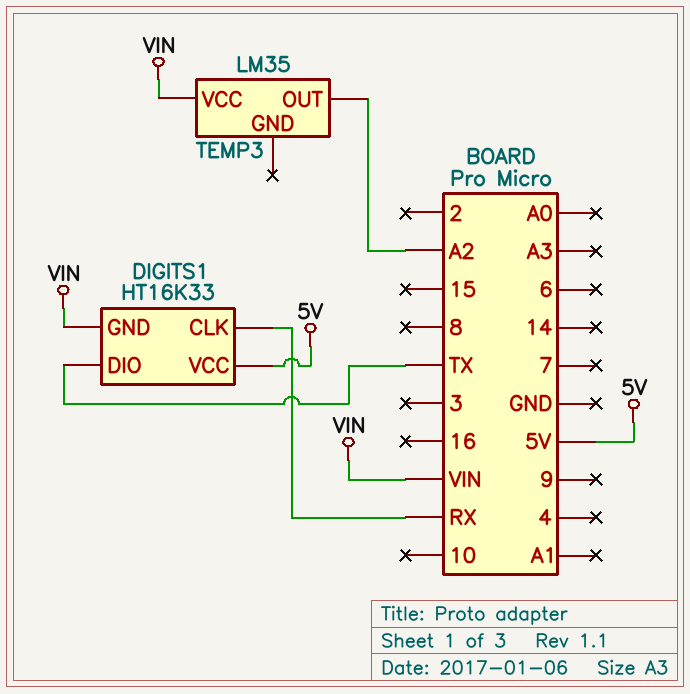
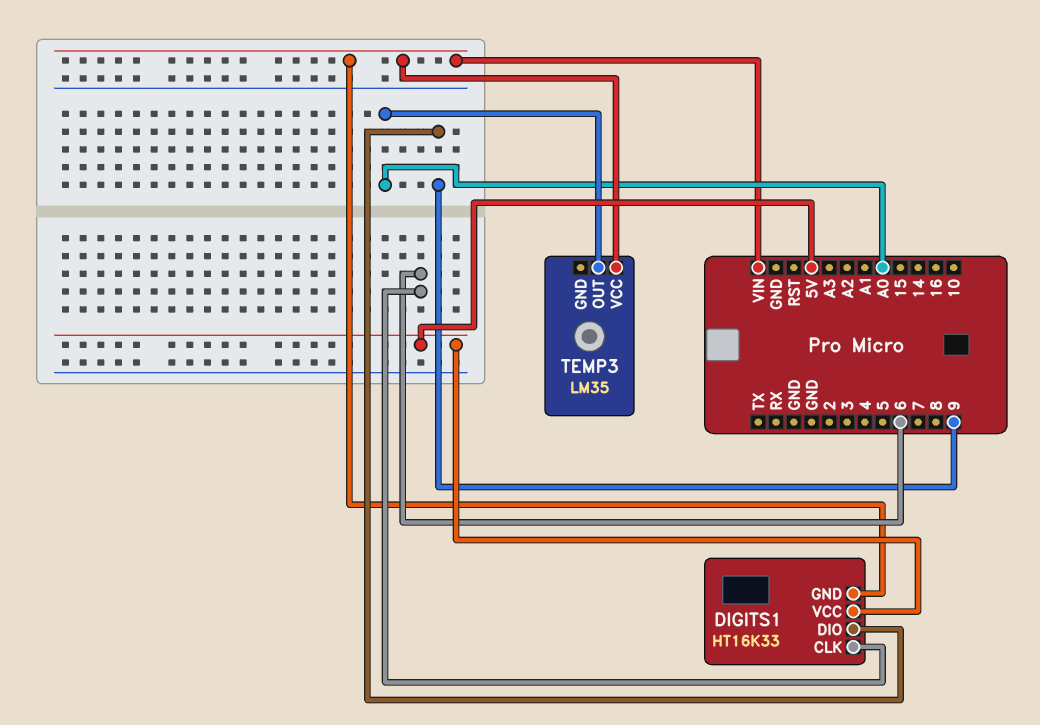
DIGITS1 pin CLK: RX -> 6
DIGITS1 pin DIO: TX -> 9
TEMP3 pin OUT: A2 -> A0

